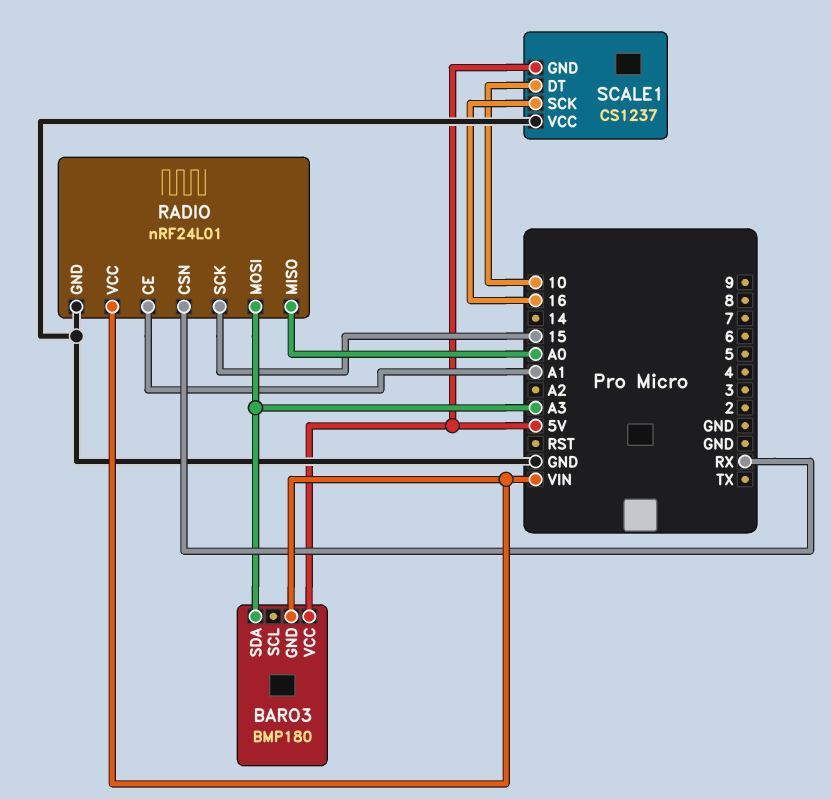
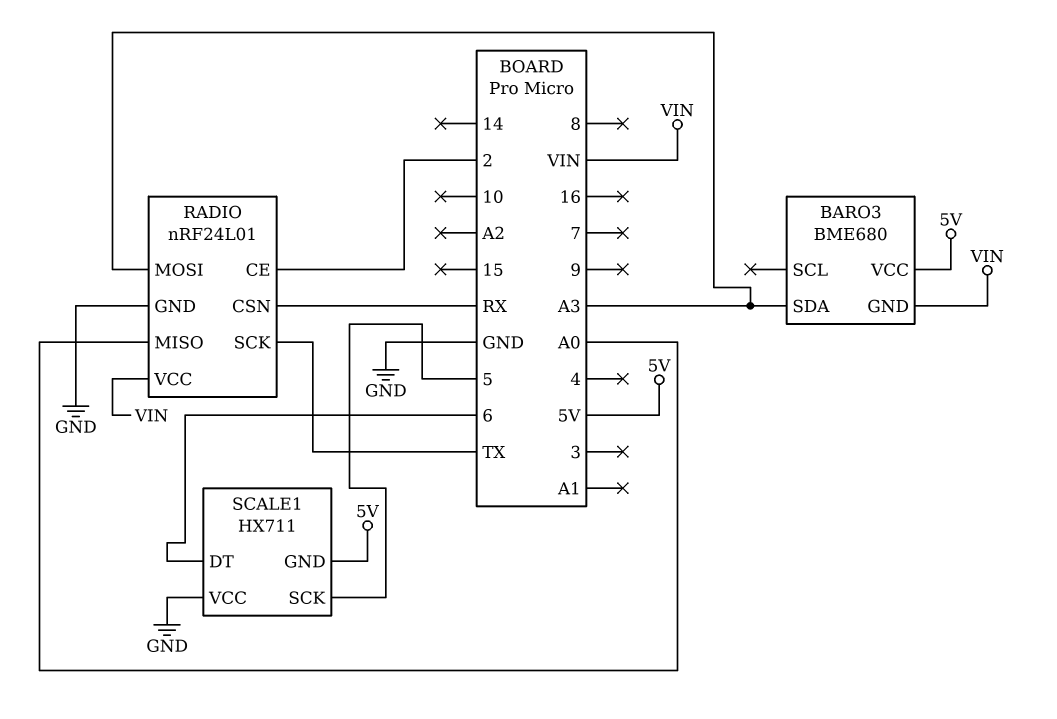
BARO3: BMP180 -> BME680
RADIO pin CE: A1 -> 2
RADIO pin SCK: 15 -> TX
SCALE1: CS1237 -> HX711
SCALE1 pin DT: 10 -> 6
SCALE1 pin SCK: 16 -> 5

